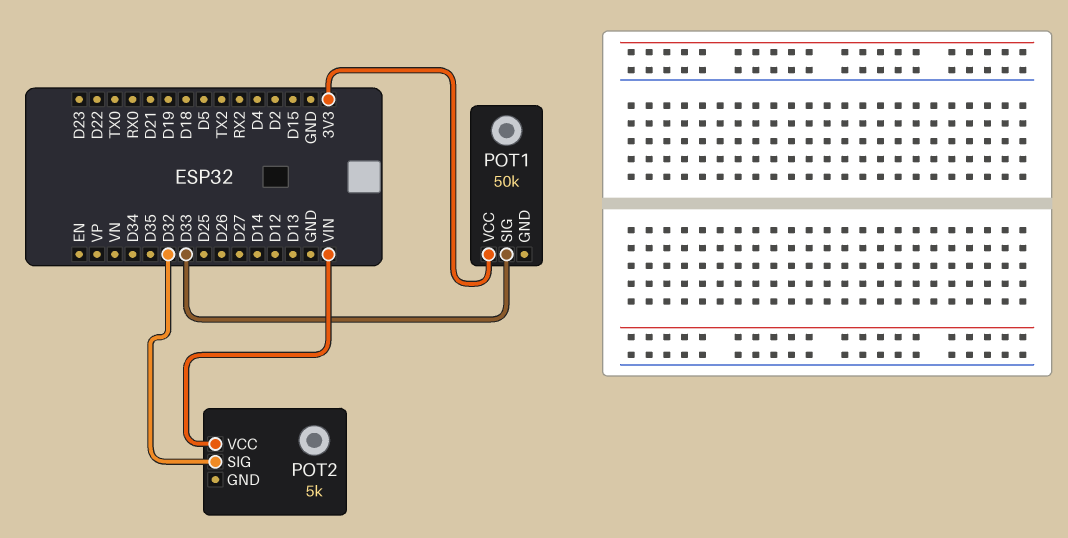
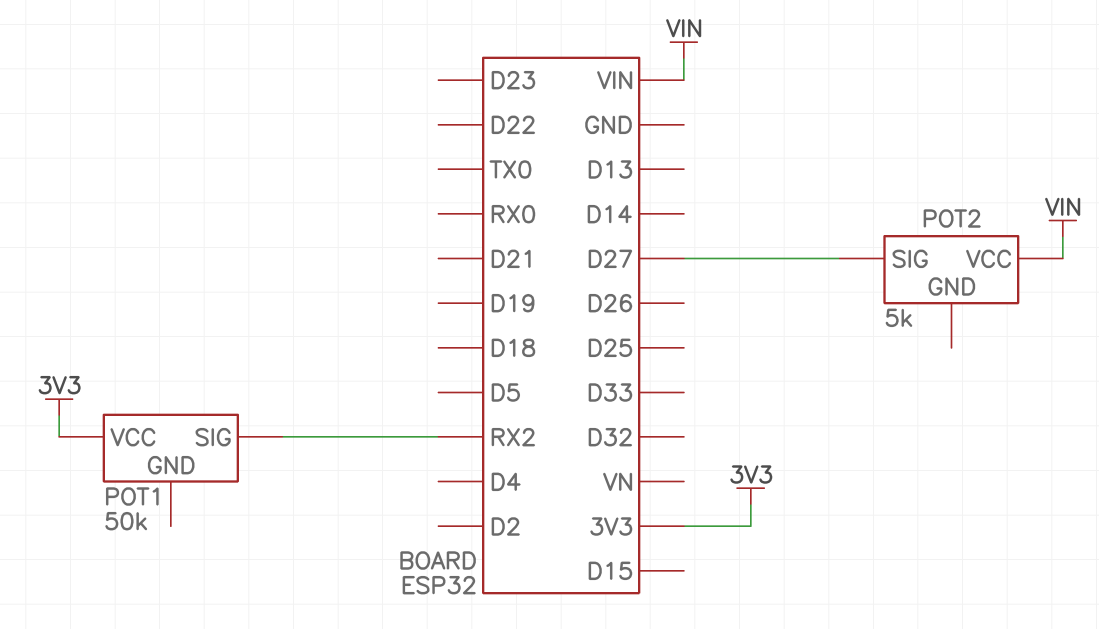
POT1 pin SIG: D33 -> RX2
POT2 pin SIG: D32 -> D27

